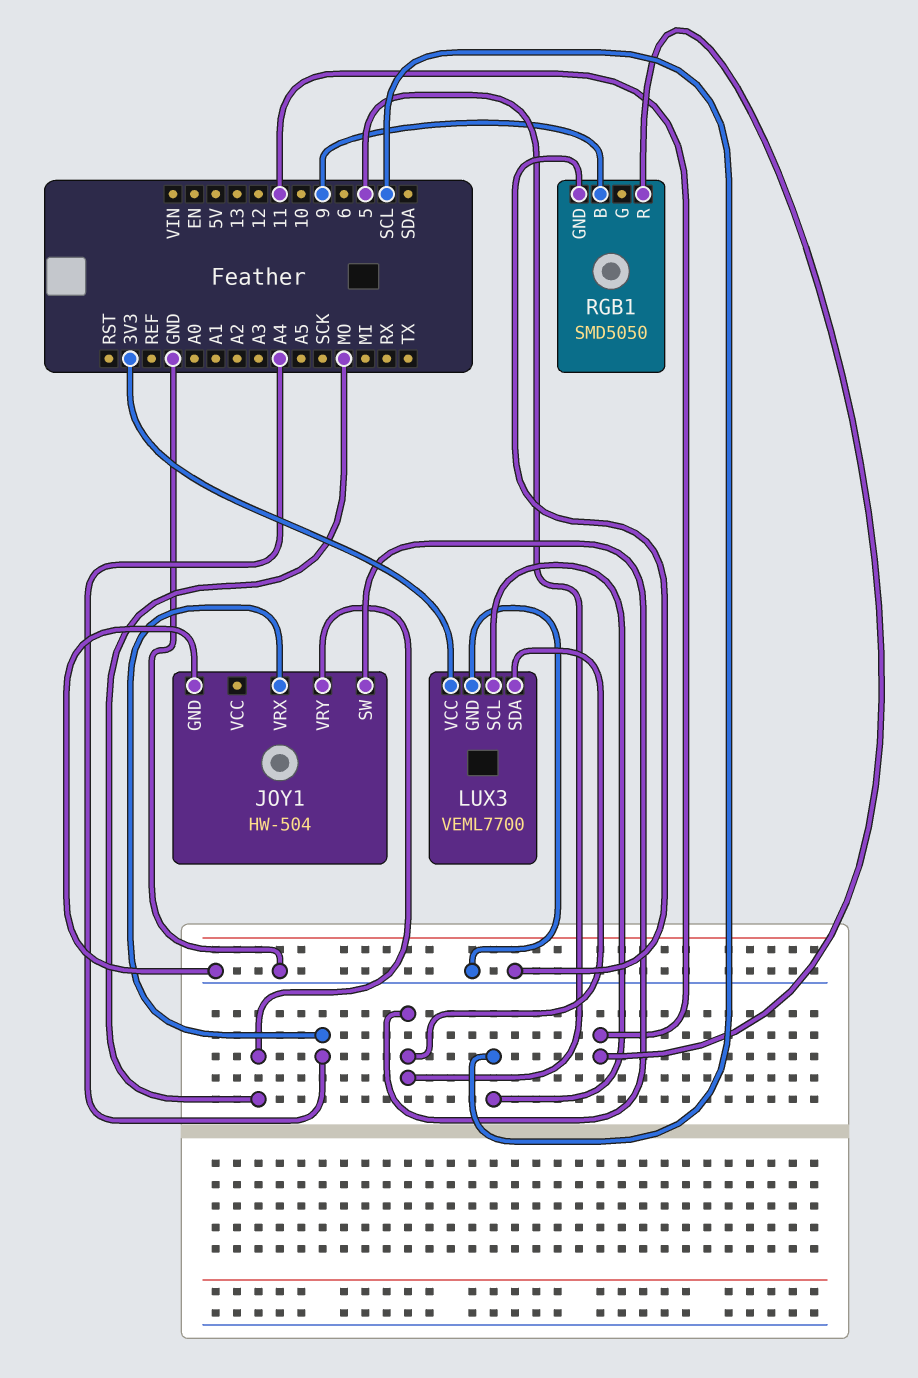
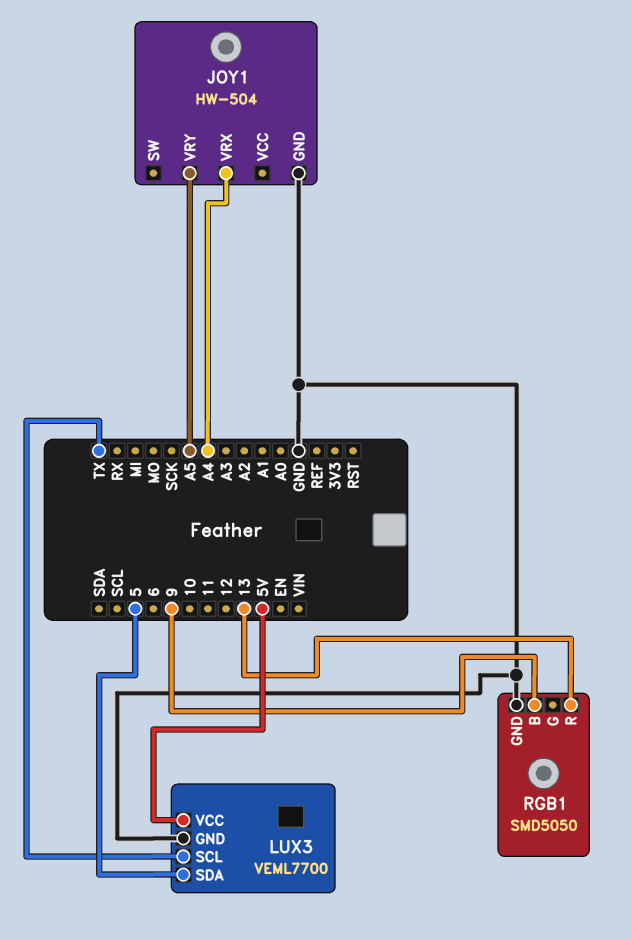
JOY1 pin SW: 5 -> none
JOY1 pin VRY: MO -> A5
LUX3 pin SCL: SCL -> TX
LUX3 pin VCC: 3V3 -> 5V
RGB1 pin R: 11 -> 13

